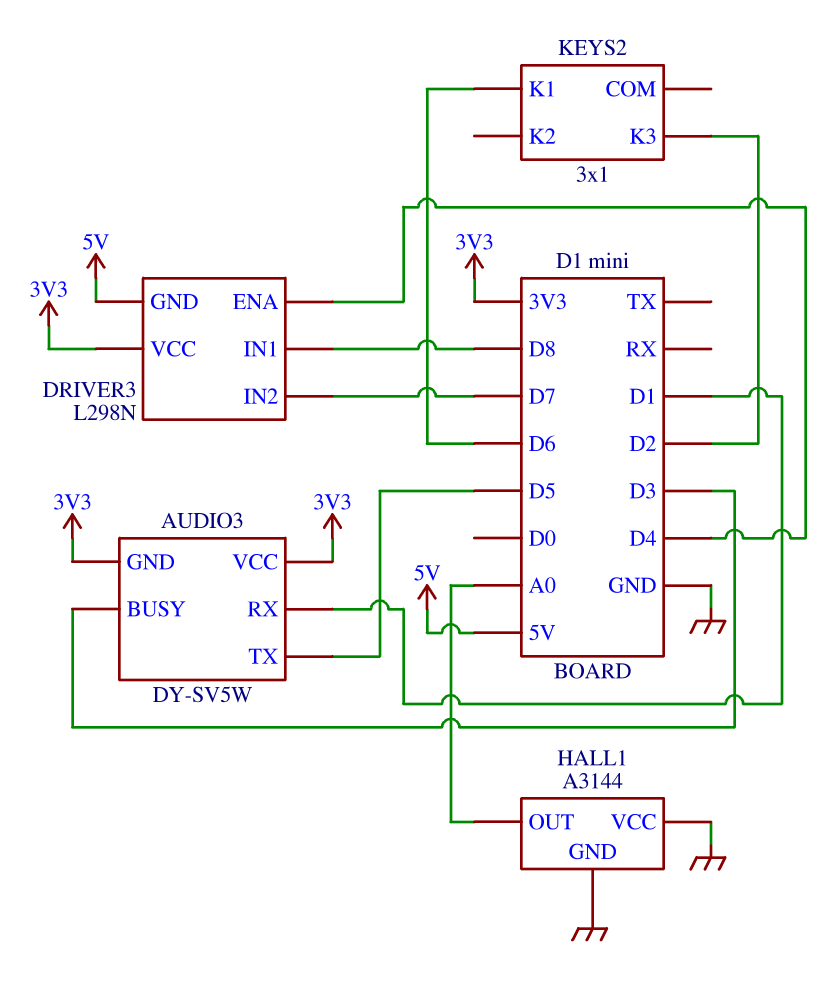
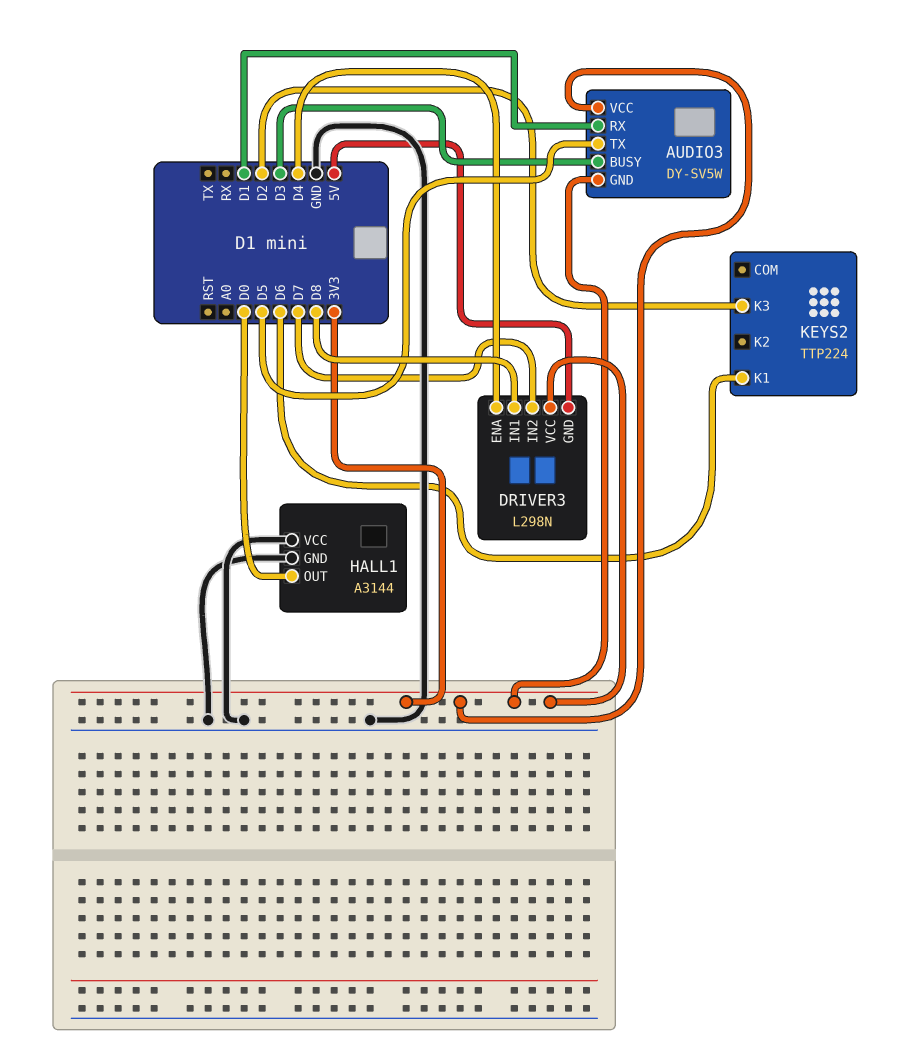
HALL1 pin OUT: A0 -> D0
KEYS2: 3x1 -> TTP224

